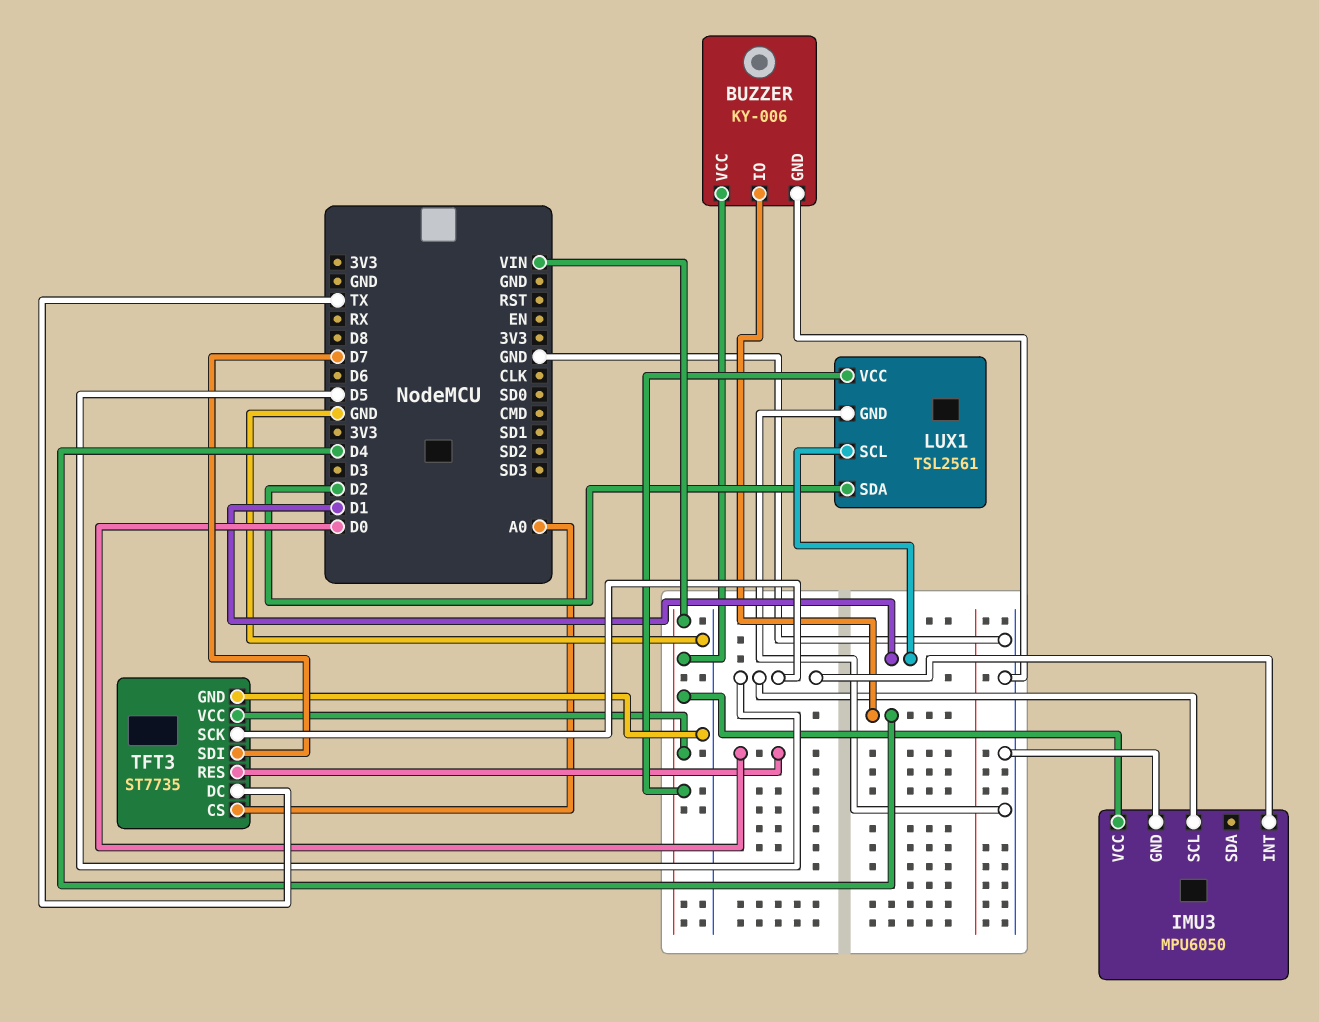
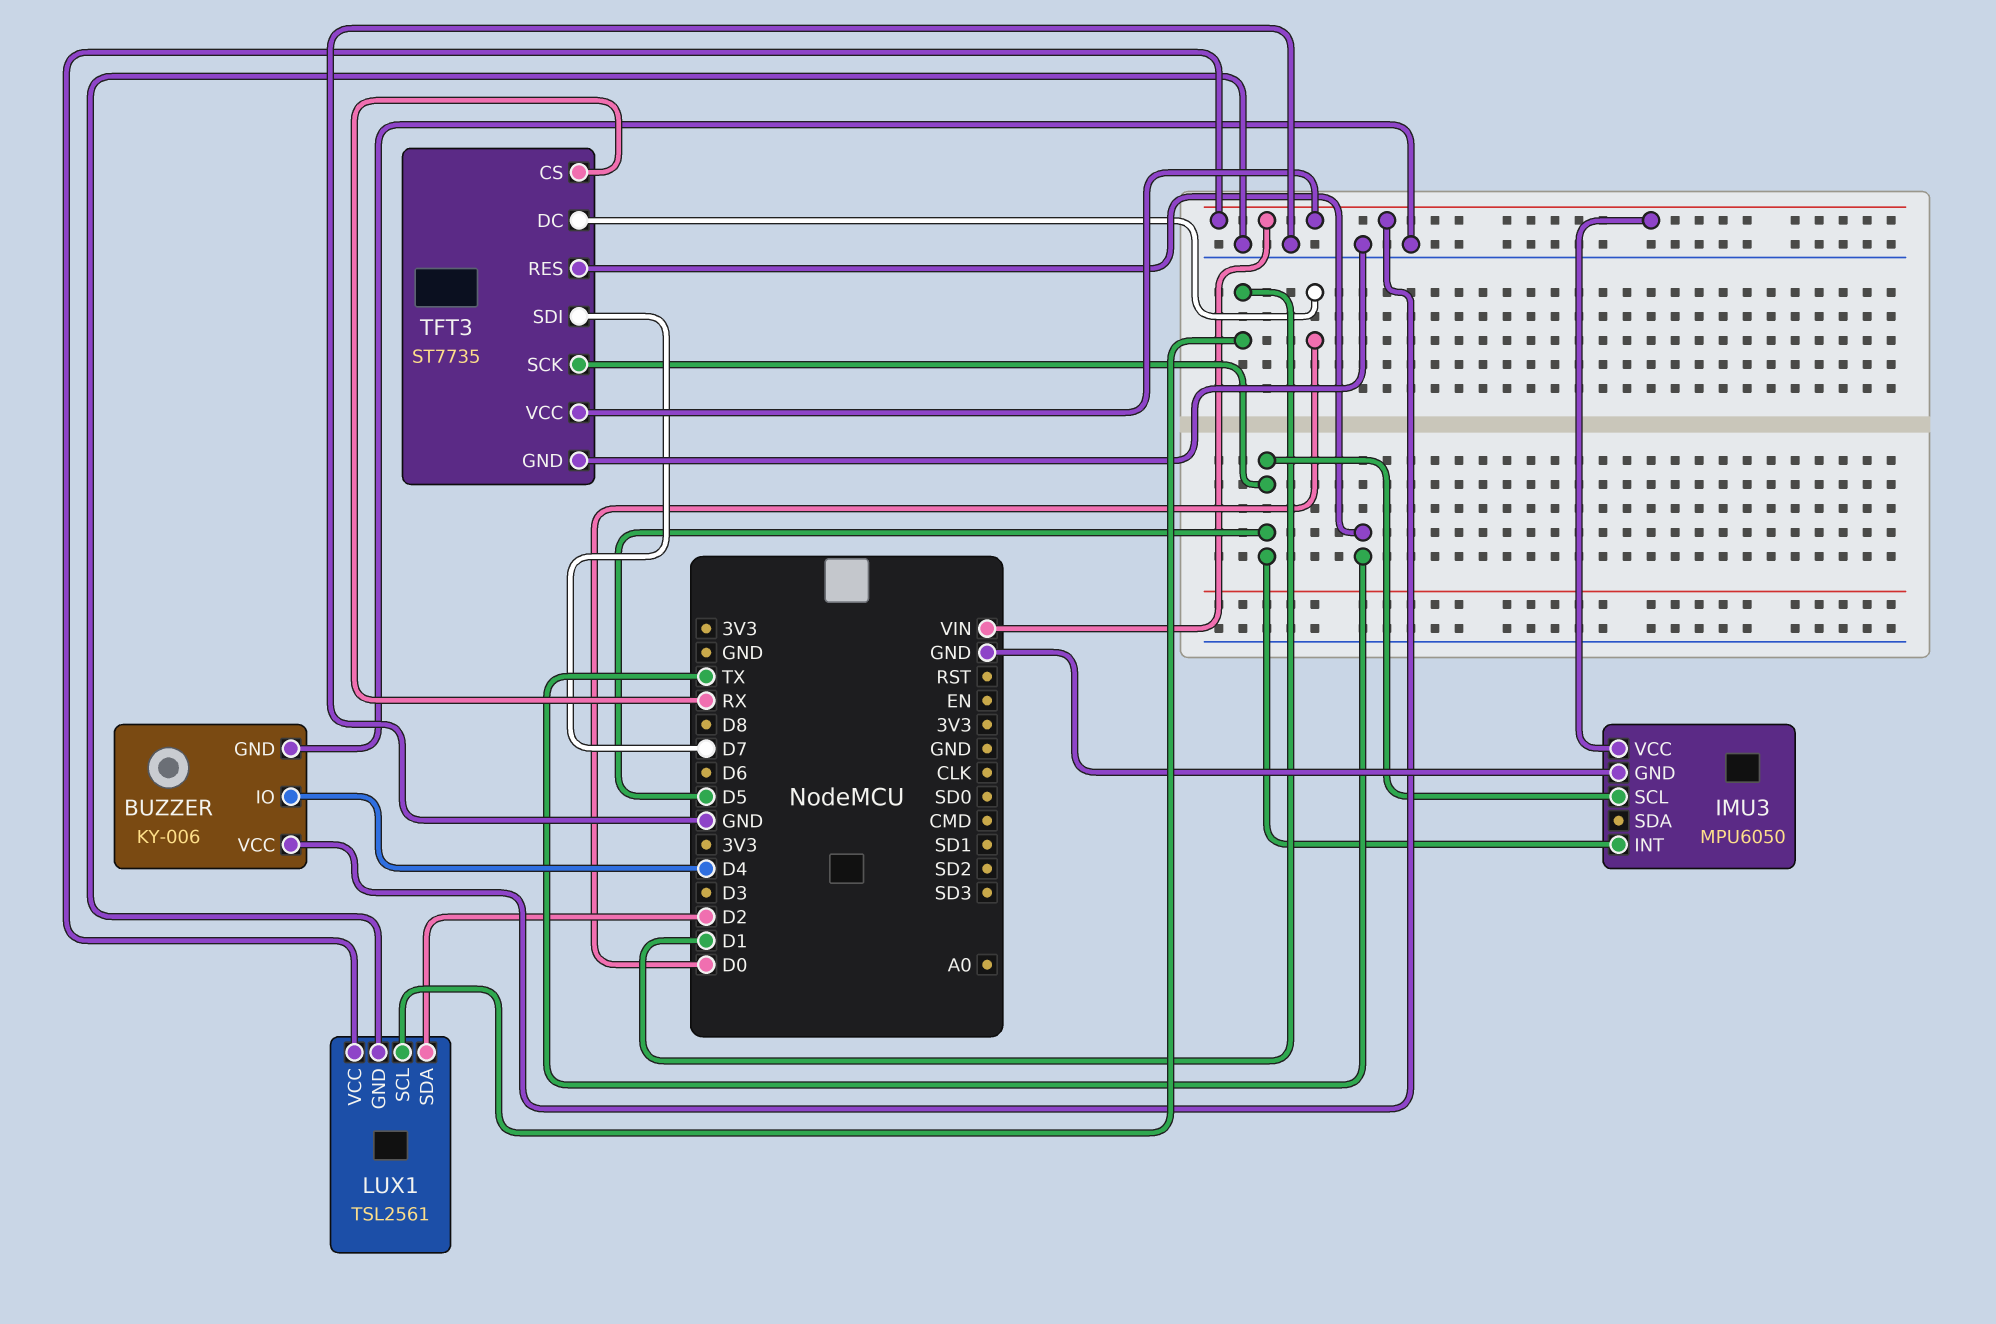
TFT3 pin CS: A0 -> RX
TFT3 pin DC: TX -> D0
TFT3 pin RES: D0 -> TX

